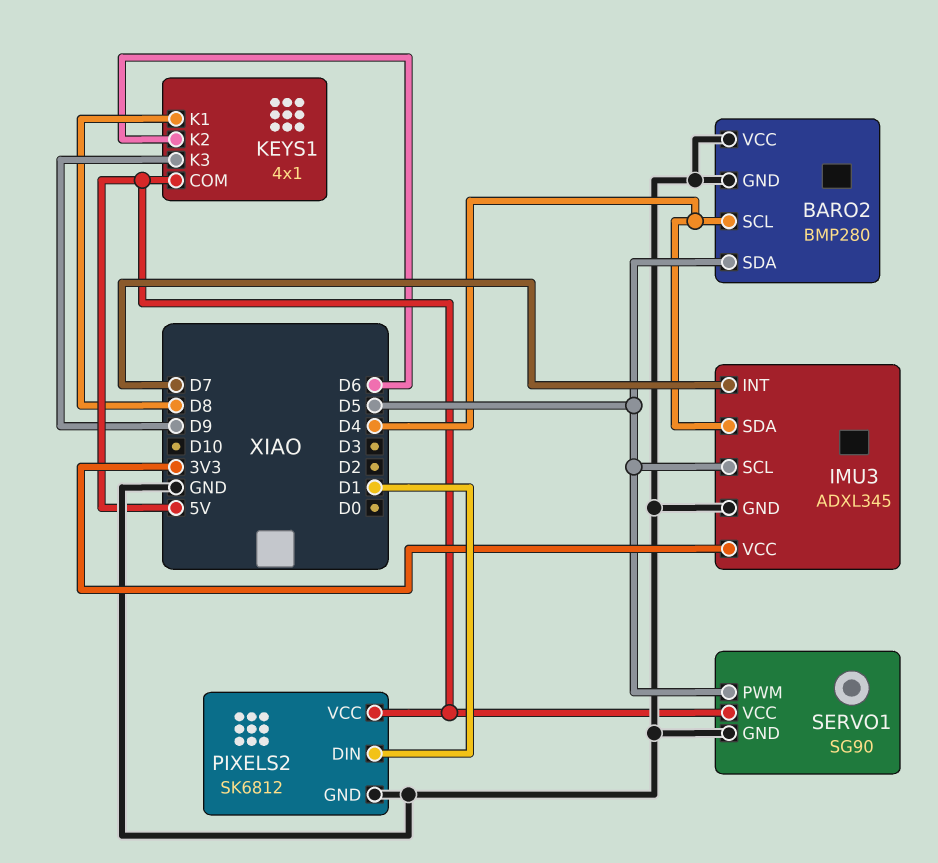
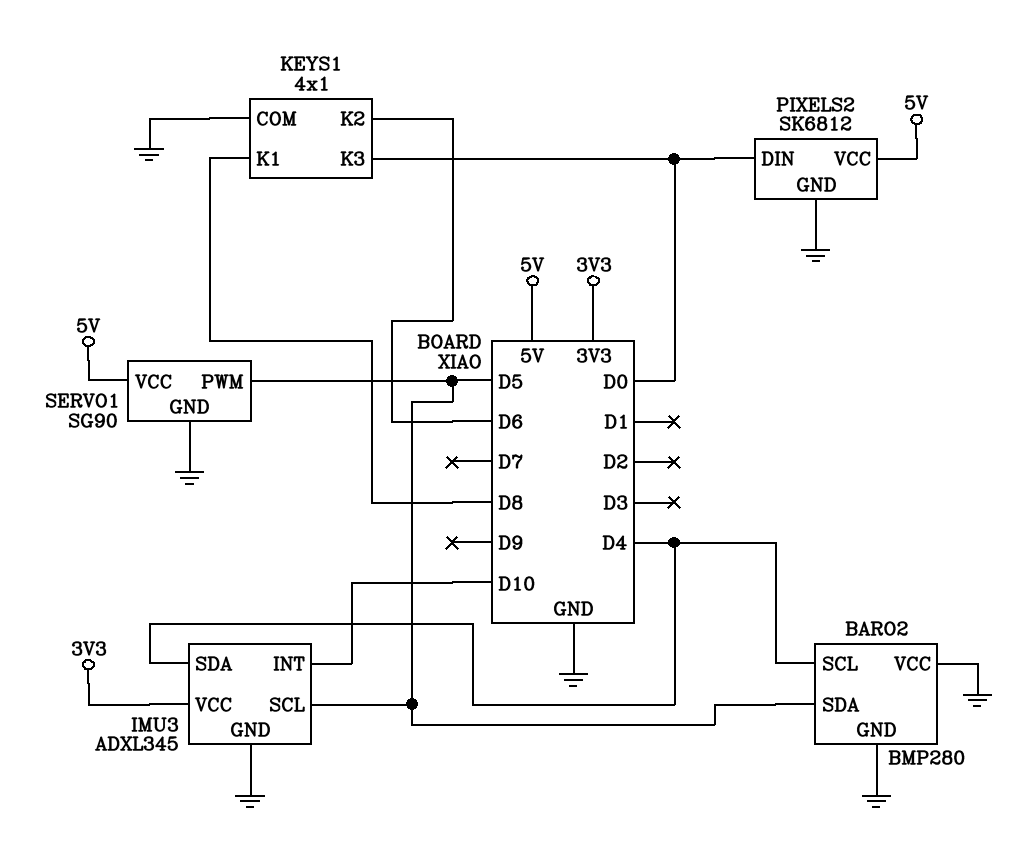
IMU3 pin INT: D7 -> D10
KEYS1 pin COM: 5V -> GND
KEYS1 pin K3: D9 -> D0
PIXELS2 pin DIN: D1 -> D0

